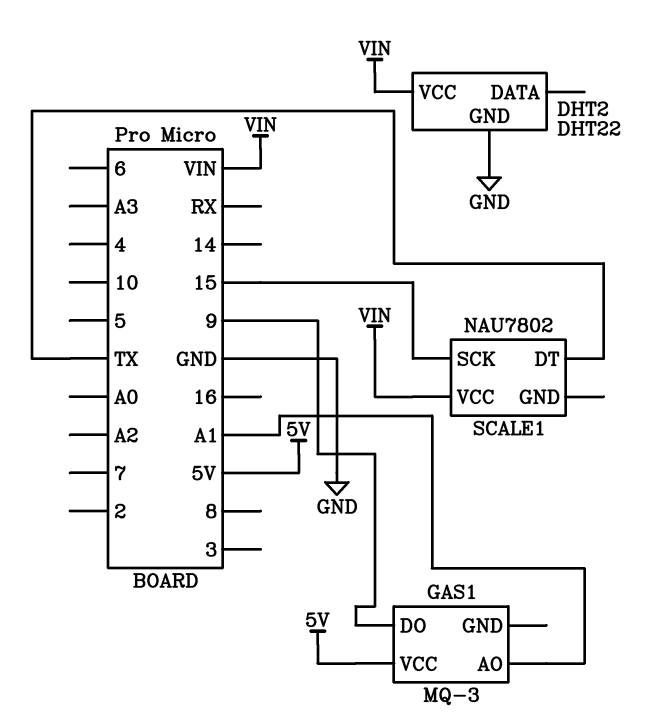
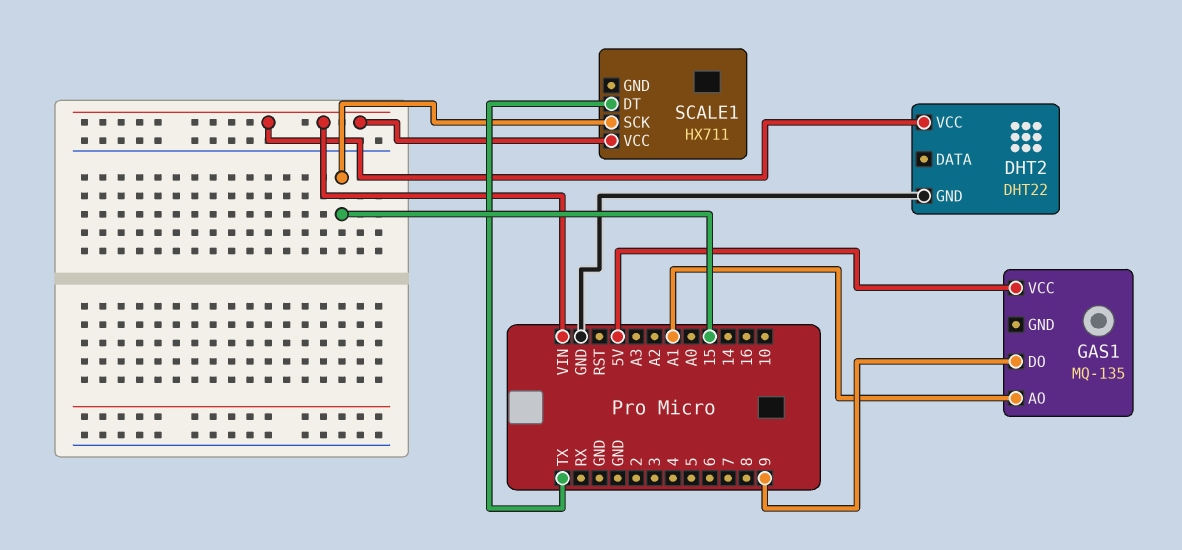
GAS1: MQ-3 -> MQ-135
SCALE1: NAU7802 -> HX711

